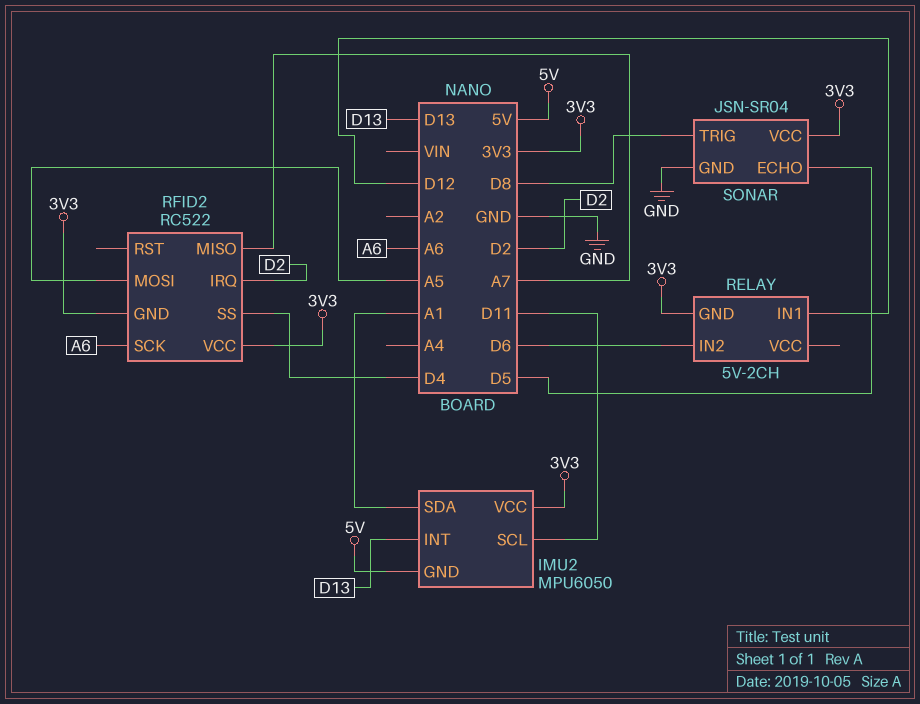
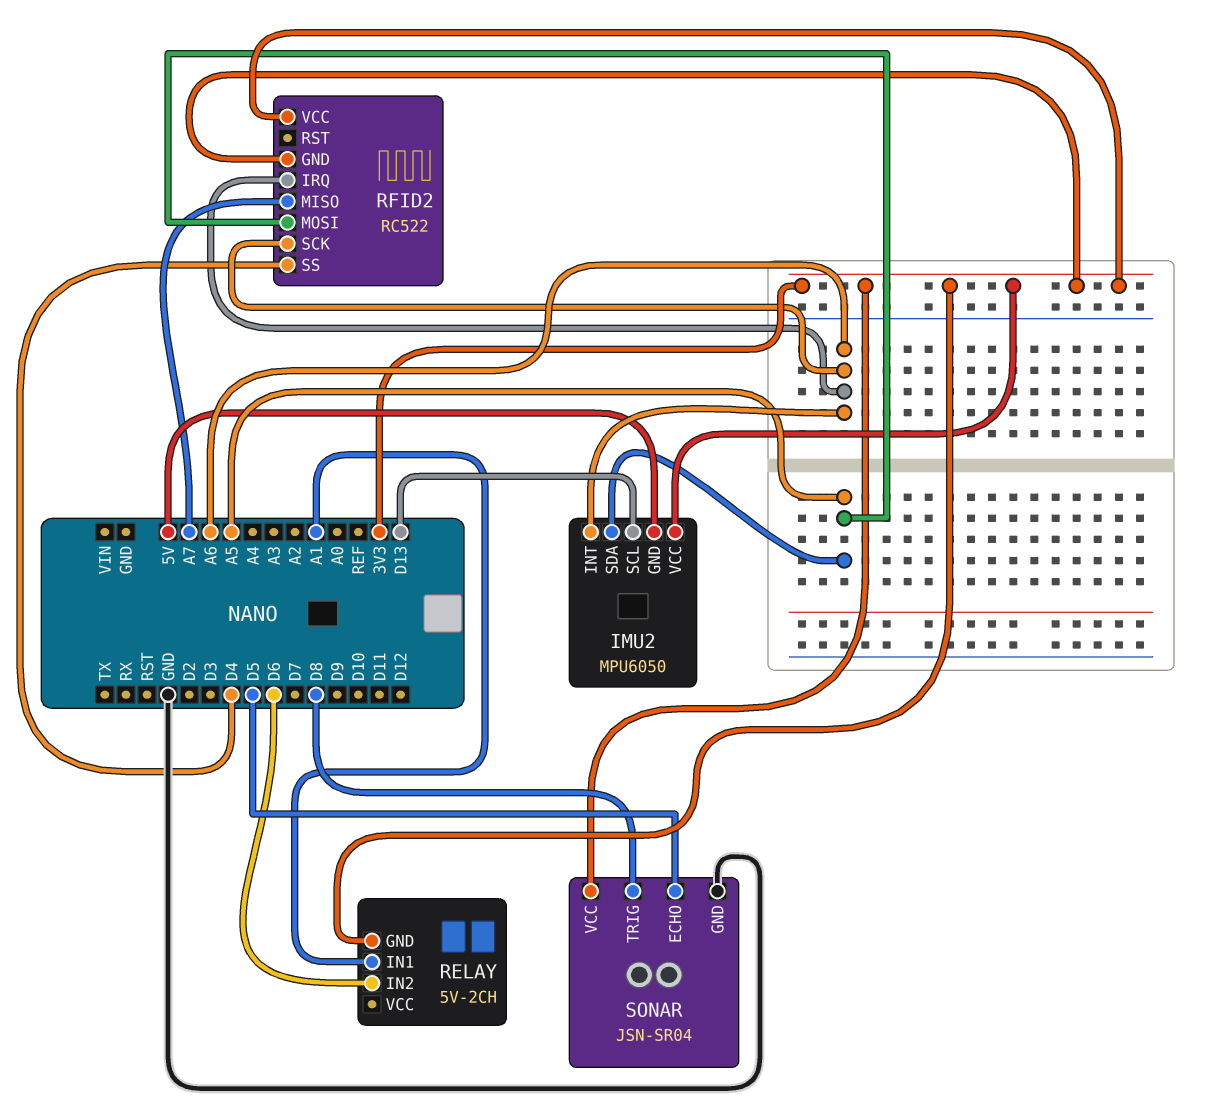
IMU2 pin INT: D13 -> A6
IMU2 pin SCL: D11 -> D13
IMU2 pin SDA: A1 -> A5
RELAY pin IN1: D12 -> A1
RFID2 pin IRQ: D2 -> A6

